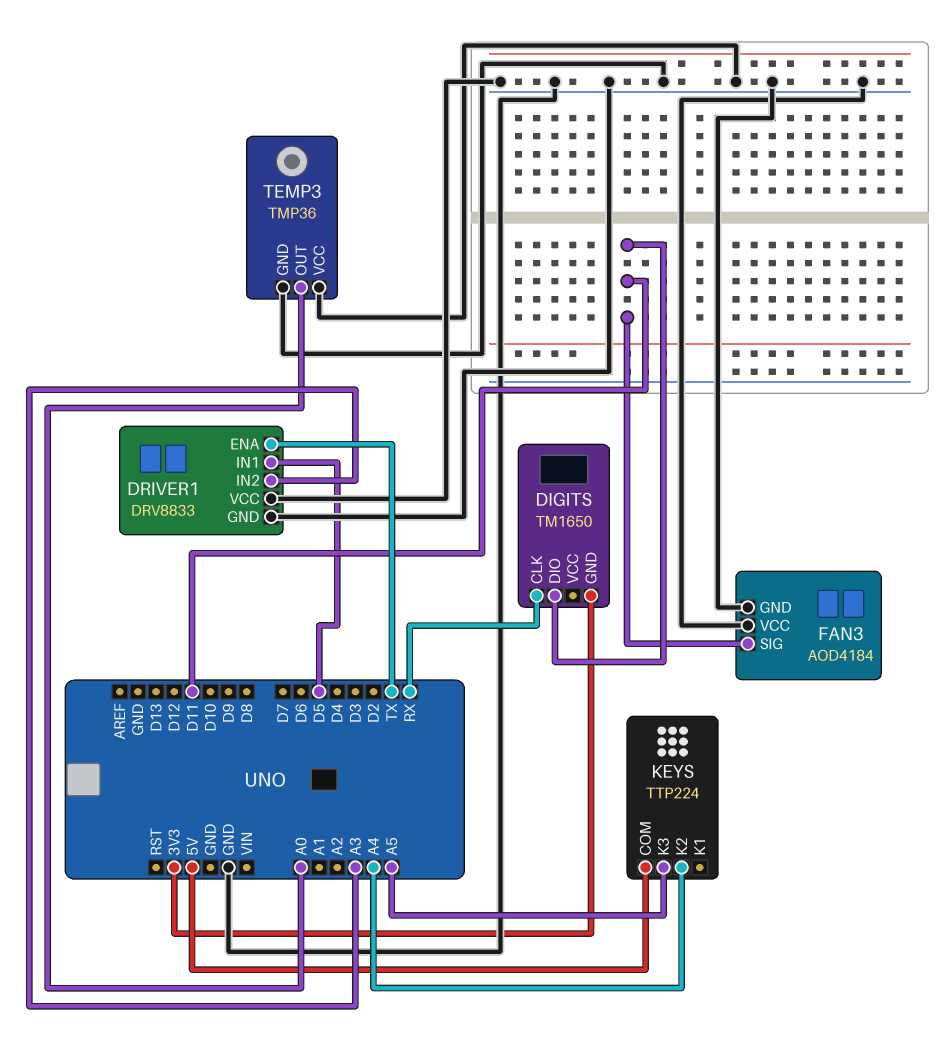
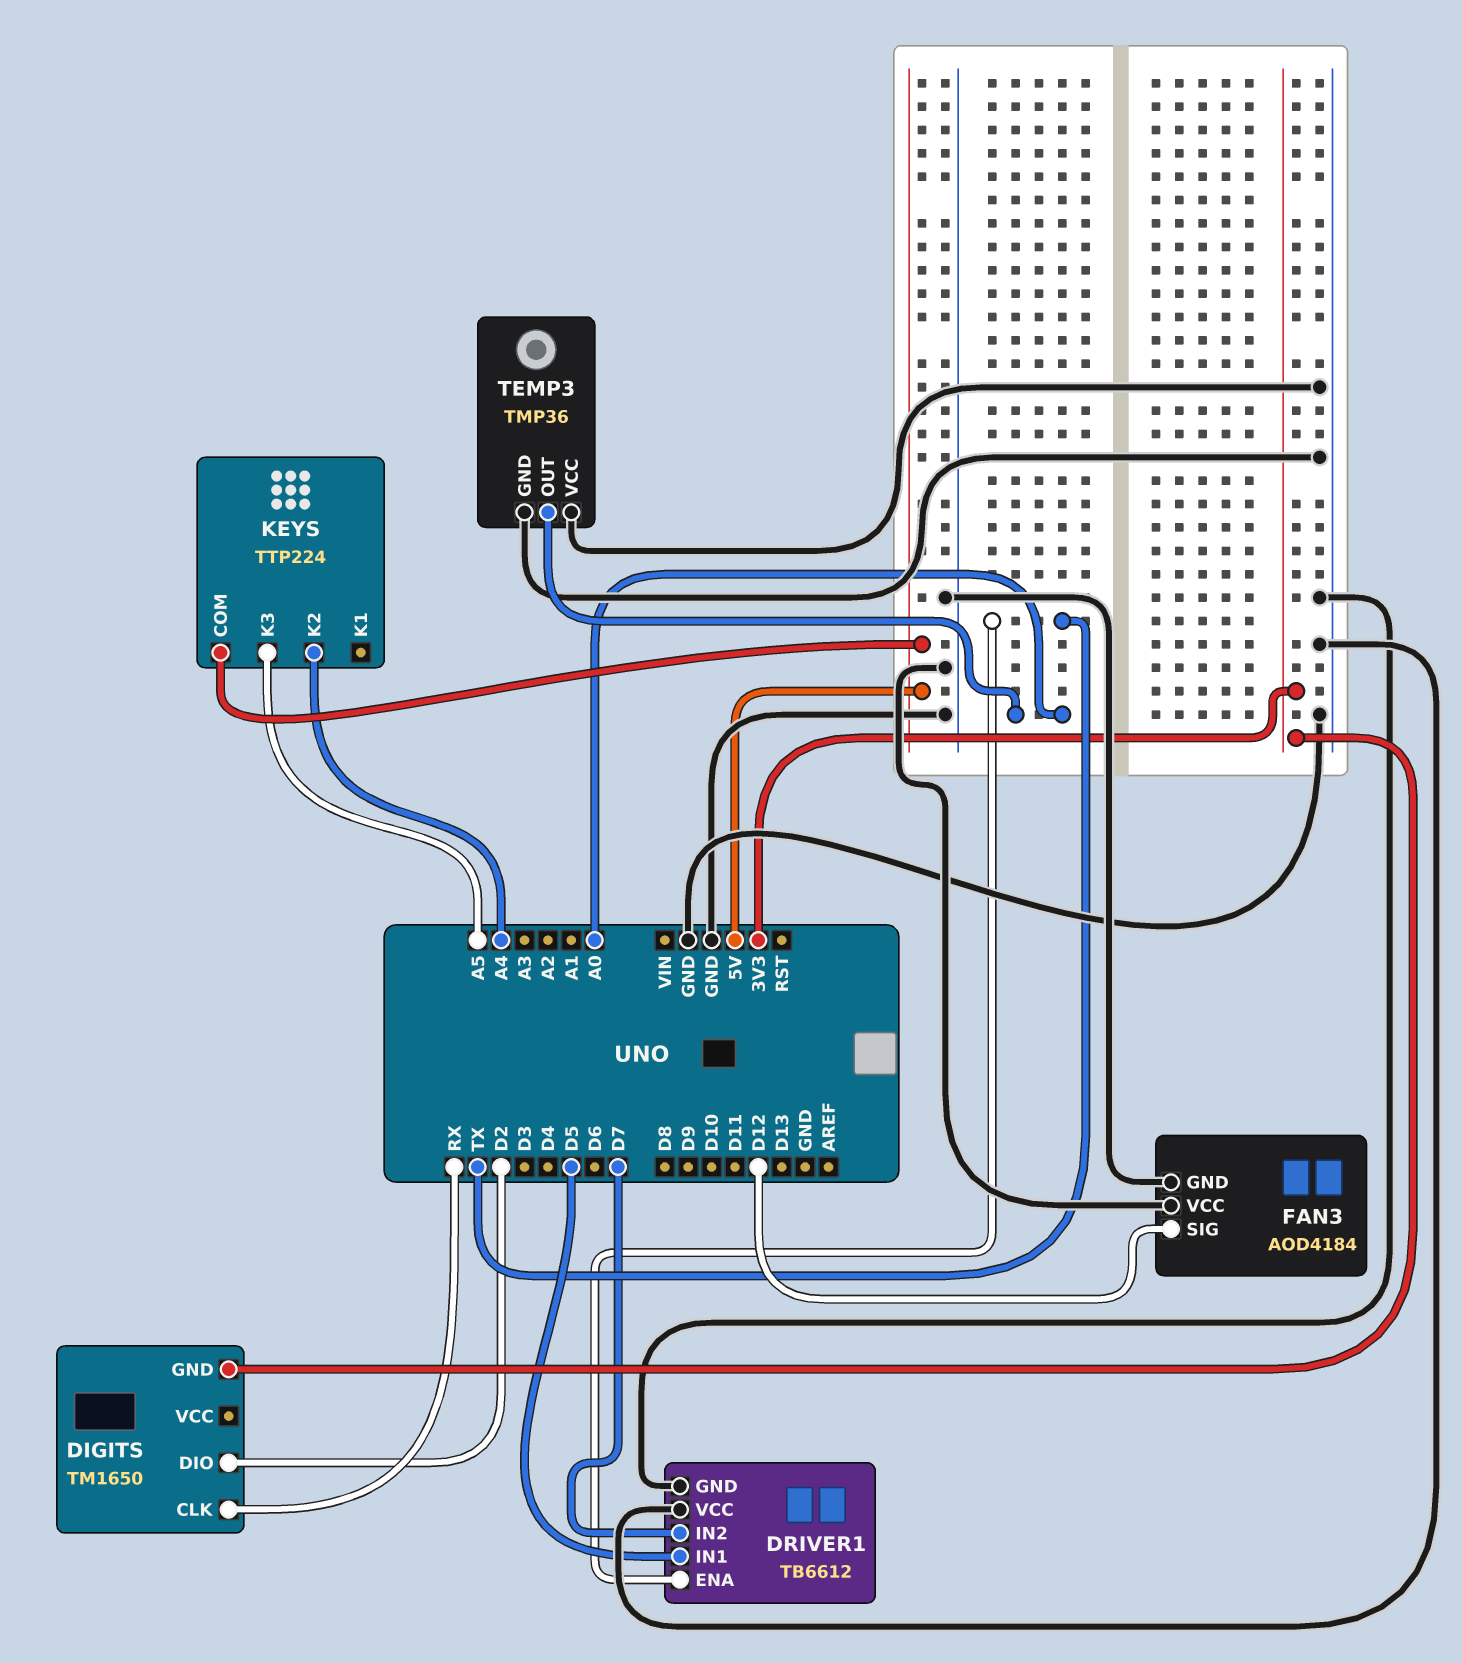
DIGITS pin DIO: D11 -> D2
DRIVER1: DRV8833 -> TB6612
DRIVER1 pin IN2: A3 -> D7
FAN3 pin SIG: D11 -> D12

